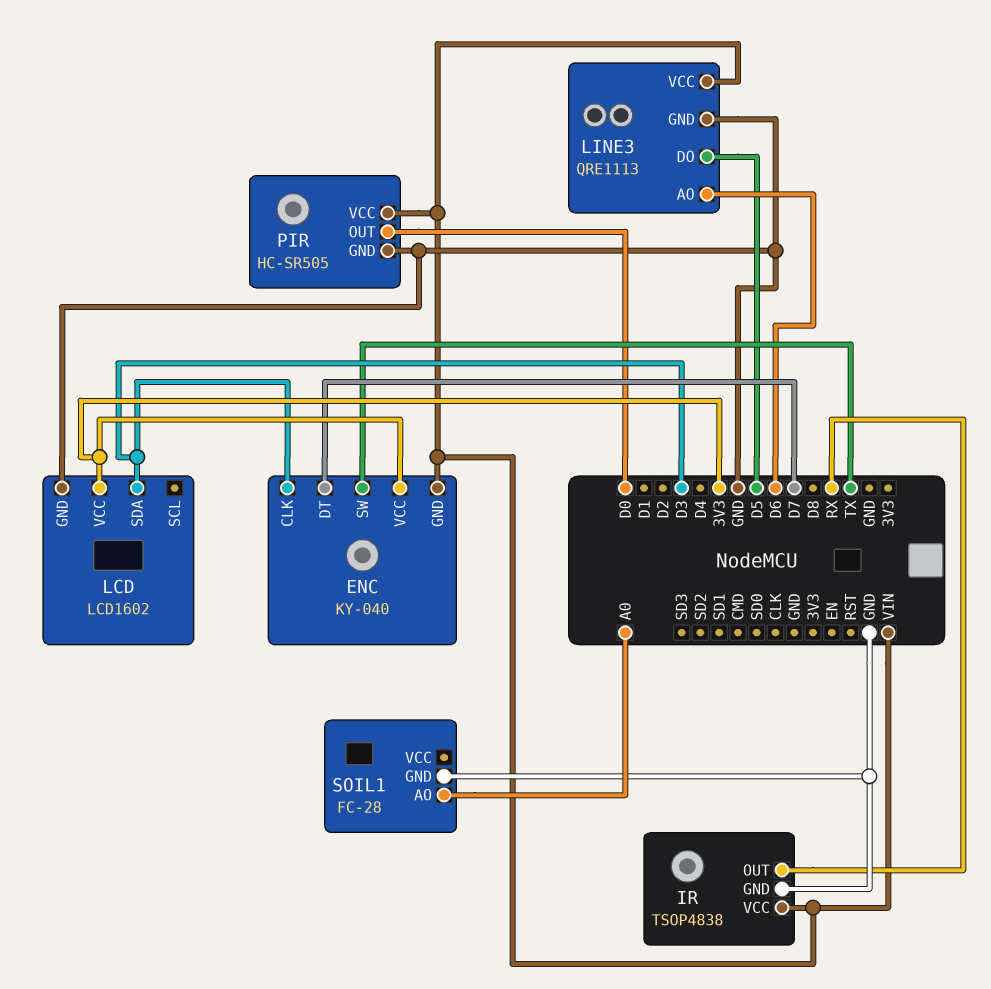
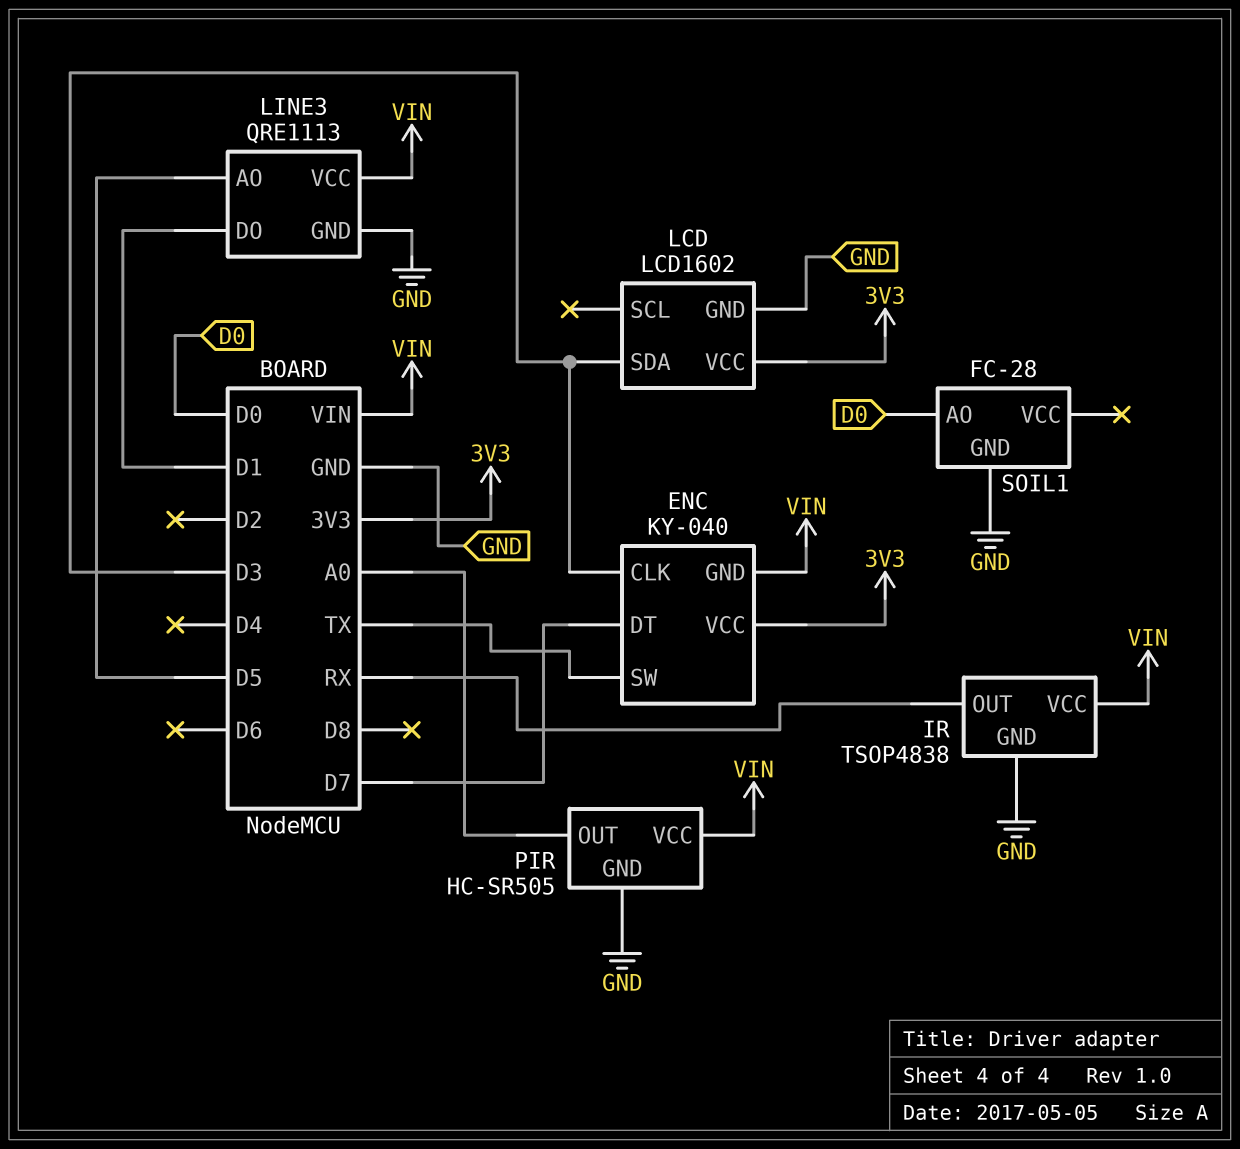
LINE3 pin AO: D6 -> D5
LINE3 pin DO: D5 -> D1
PIR pin OUT: D0 -> A0
SOIL1 pin AO: A0 -> D0

